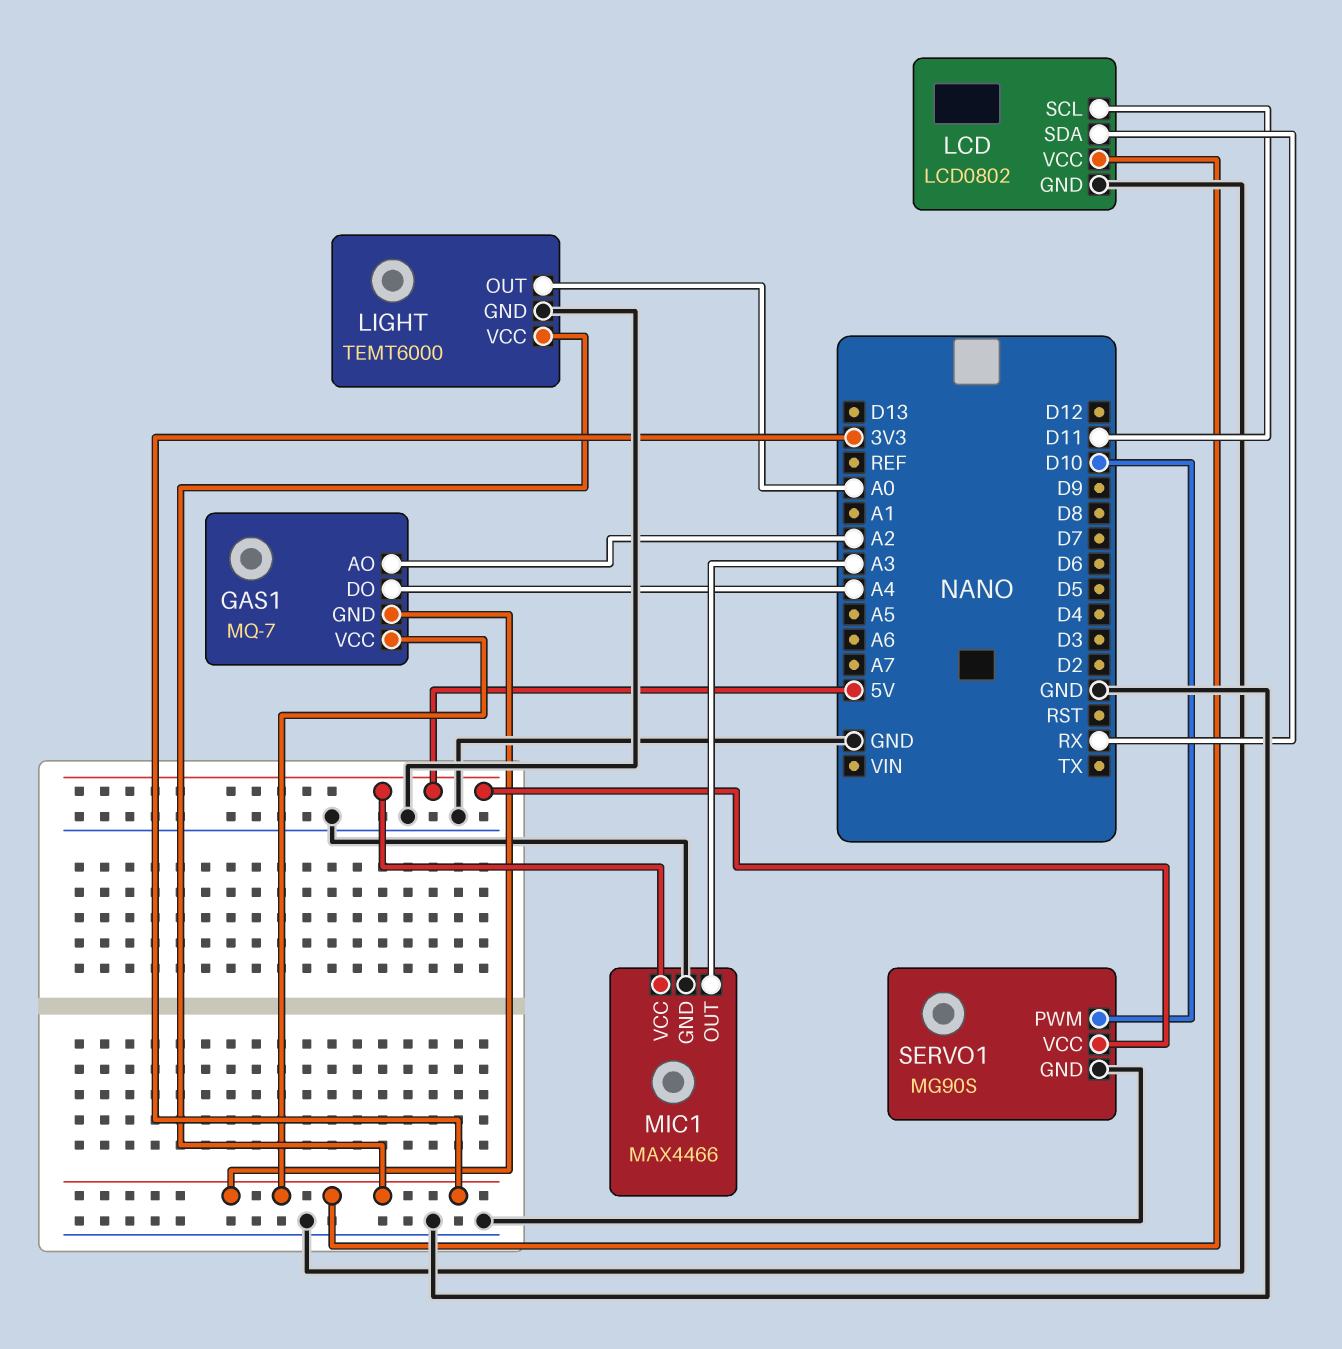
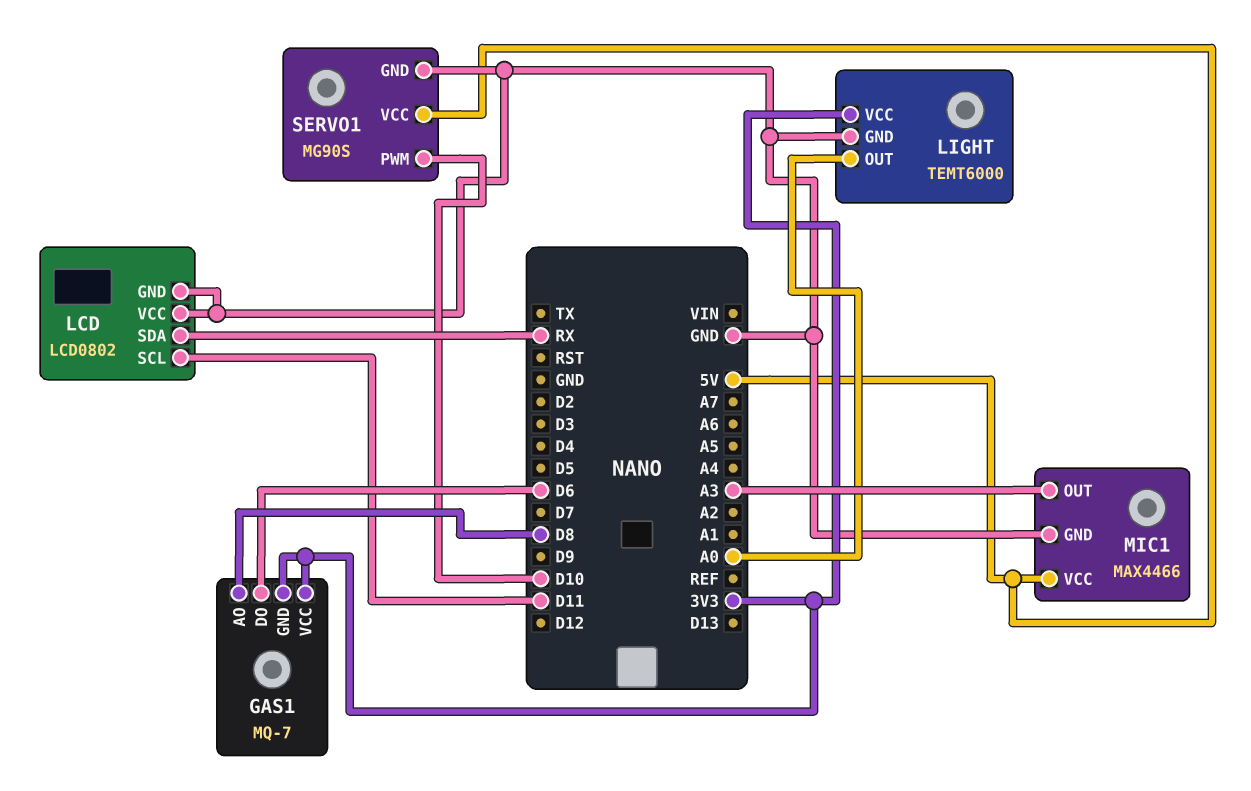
GAS1 pin AO: A2 -> D8
GAS1 pin DO: A4 -> D6
LCD pin VCC: 3V3 -> GND

